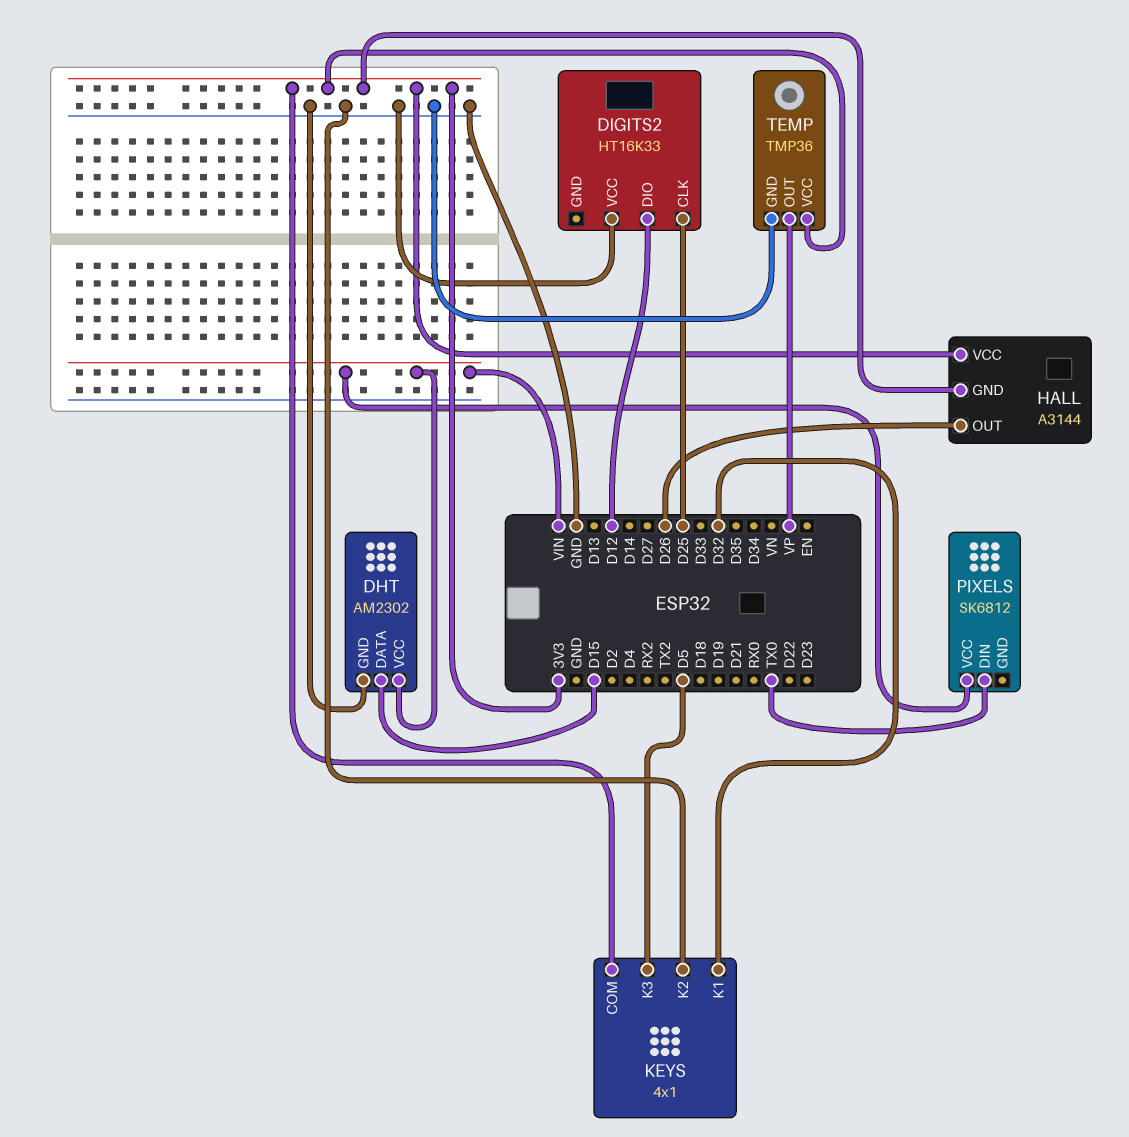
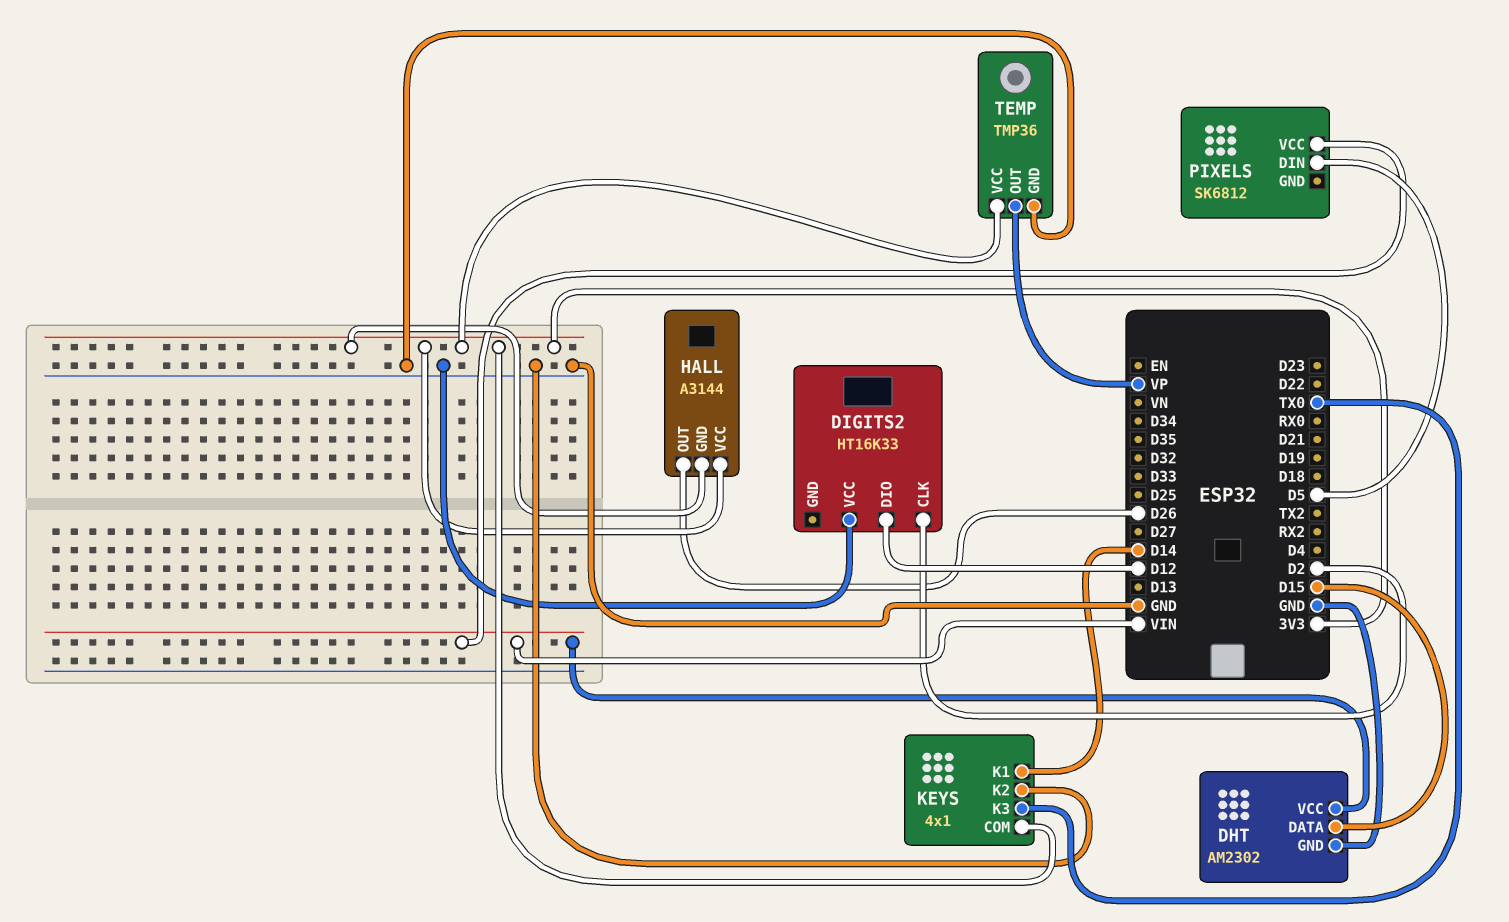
DIGITS2 pin CLK: D25 -> D2
KEYS pin K1: D32 -> D14
KEYS pin K3: D5 -> TX0
PIXELS pin DIN: TX0 -> D5

